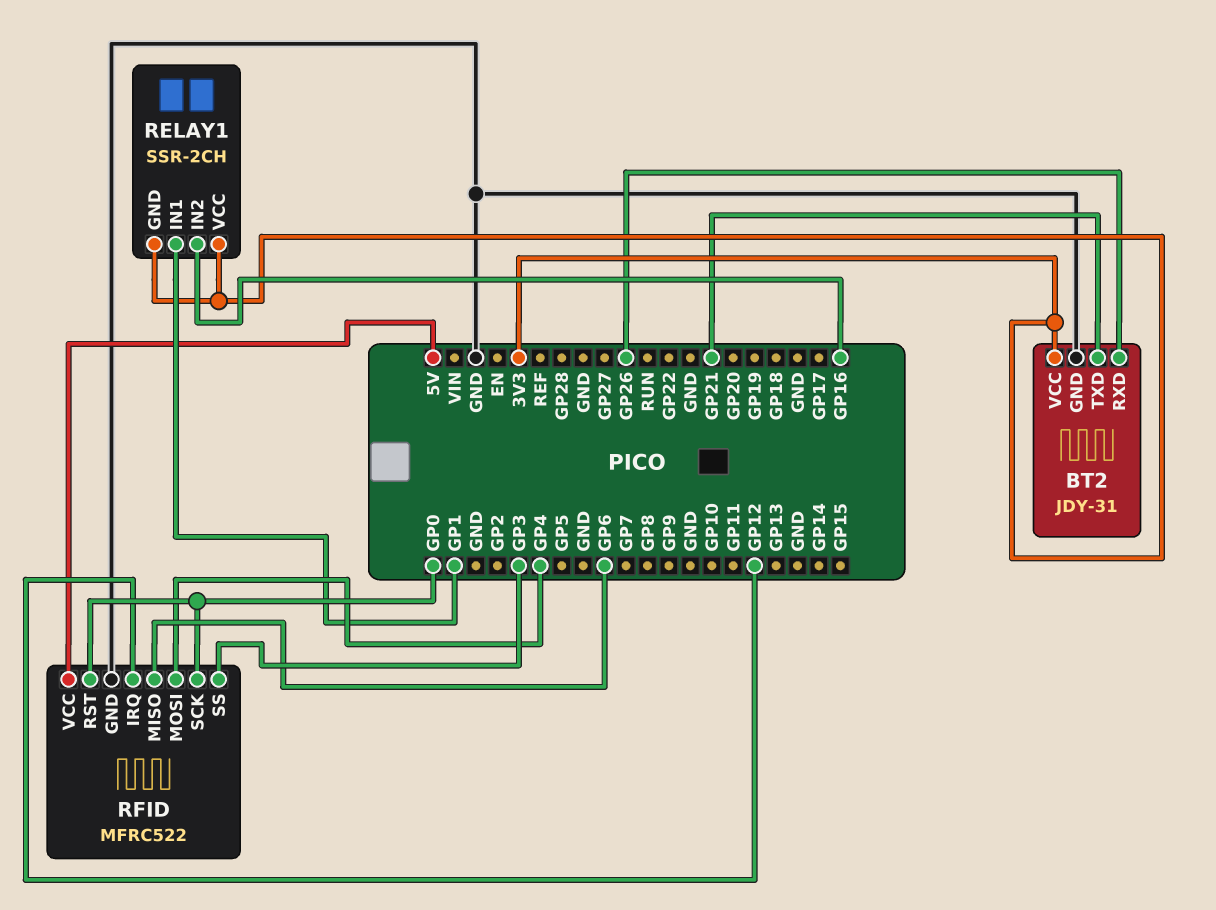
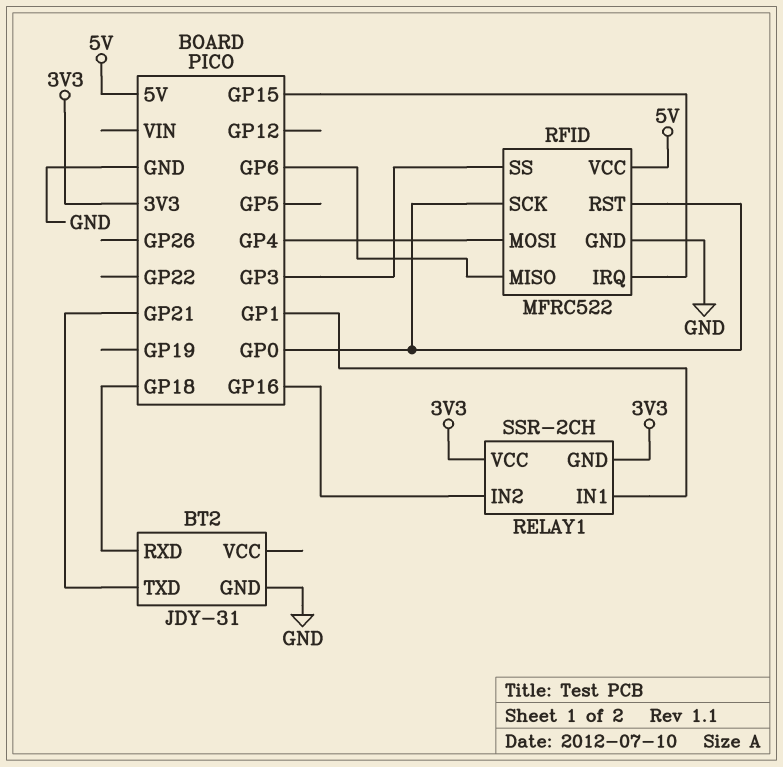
BT2 pin RXD: GP26 -> GP18
BT2 pin VCC: 3V3 -> none
RFID pin IRQ: GP12 -> GP15

